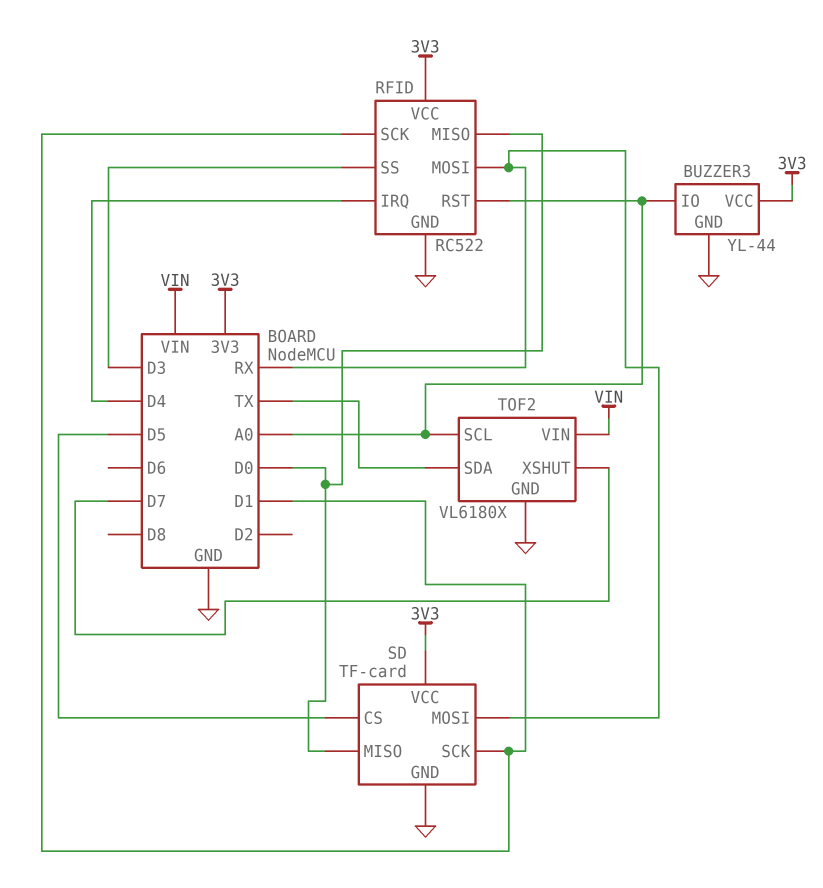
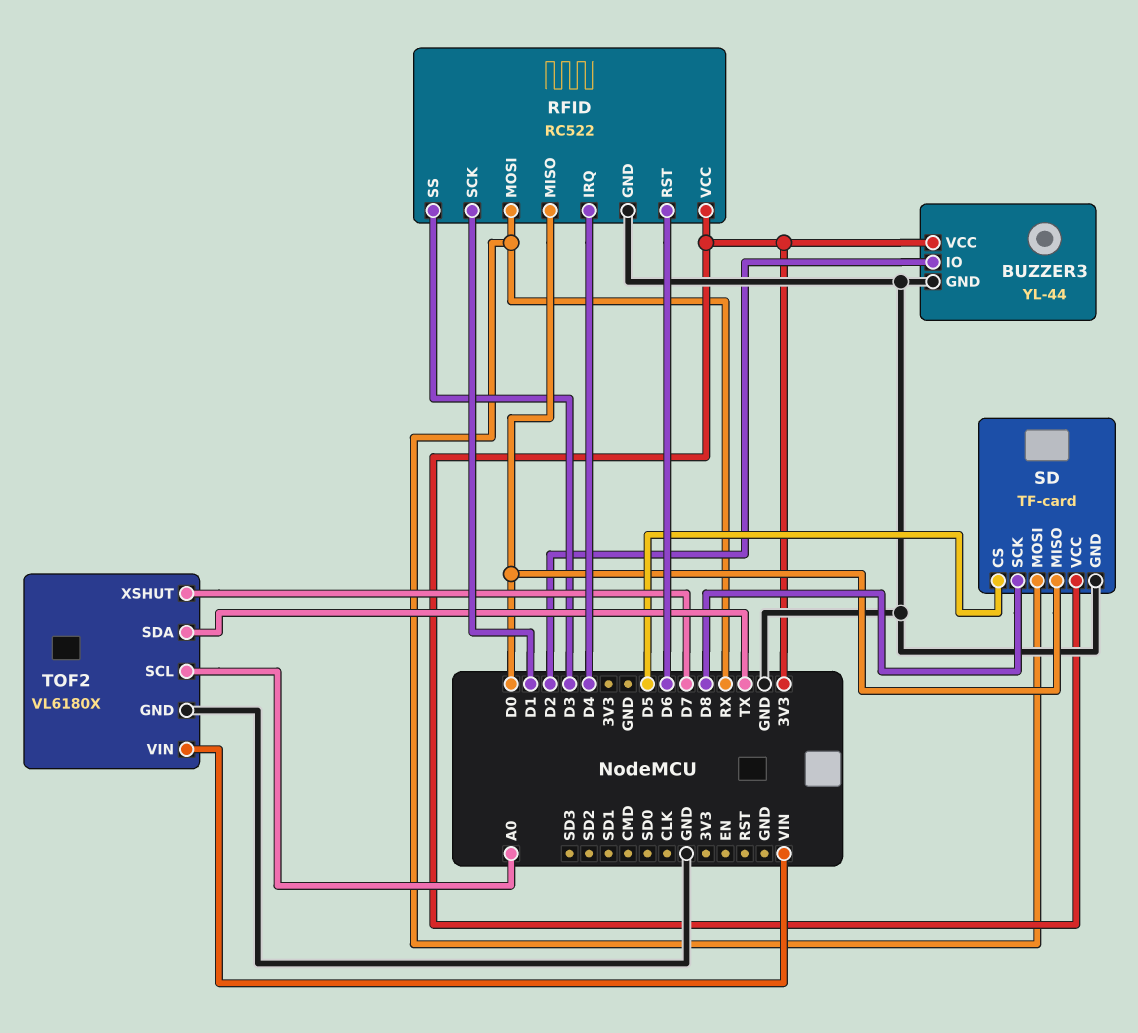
BUZZER3 pin IO: A0 -> D2
RFID pin RST: A0 -> D6
SD pin SCK: D1 -> D8

